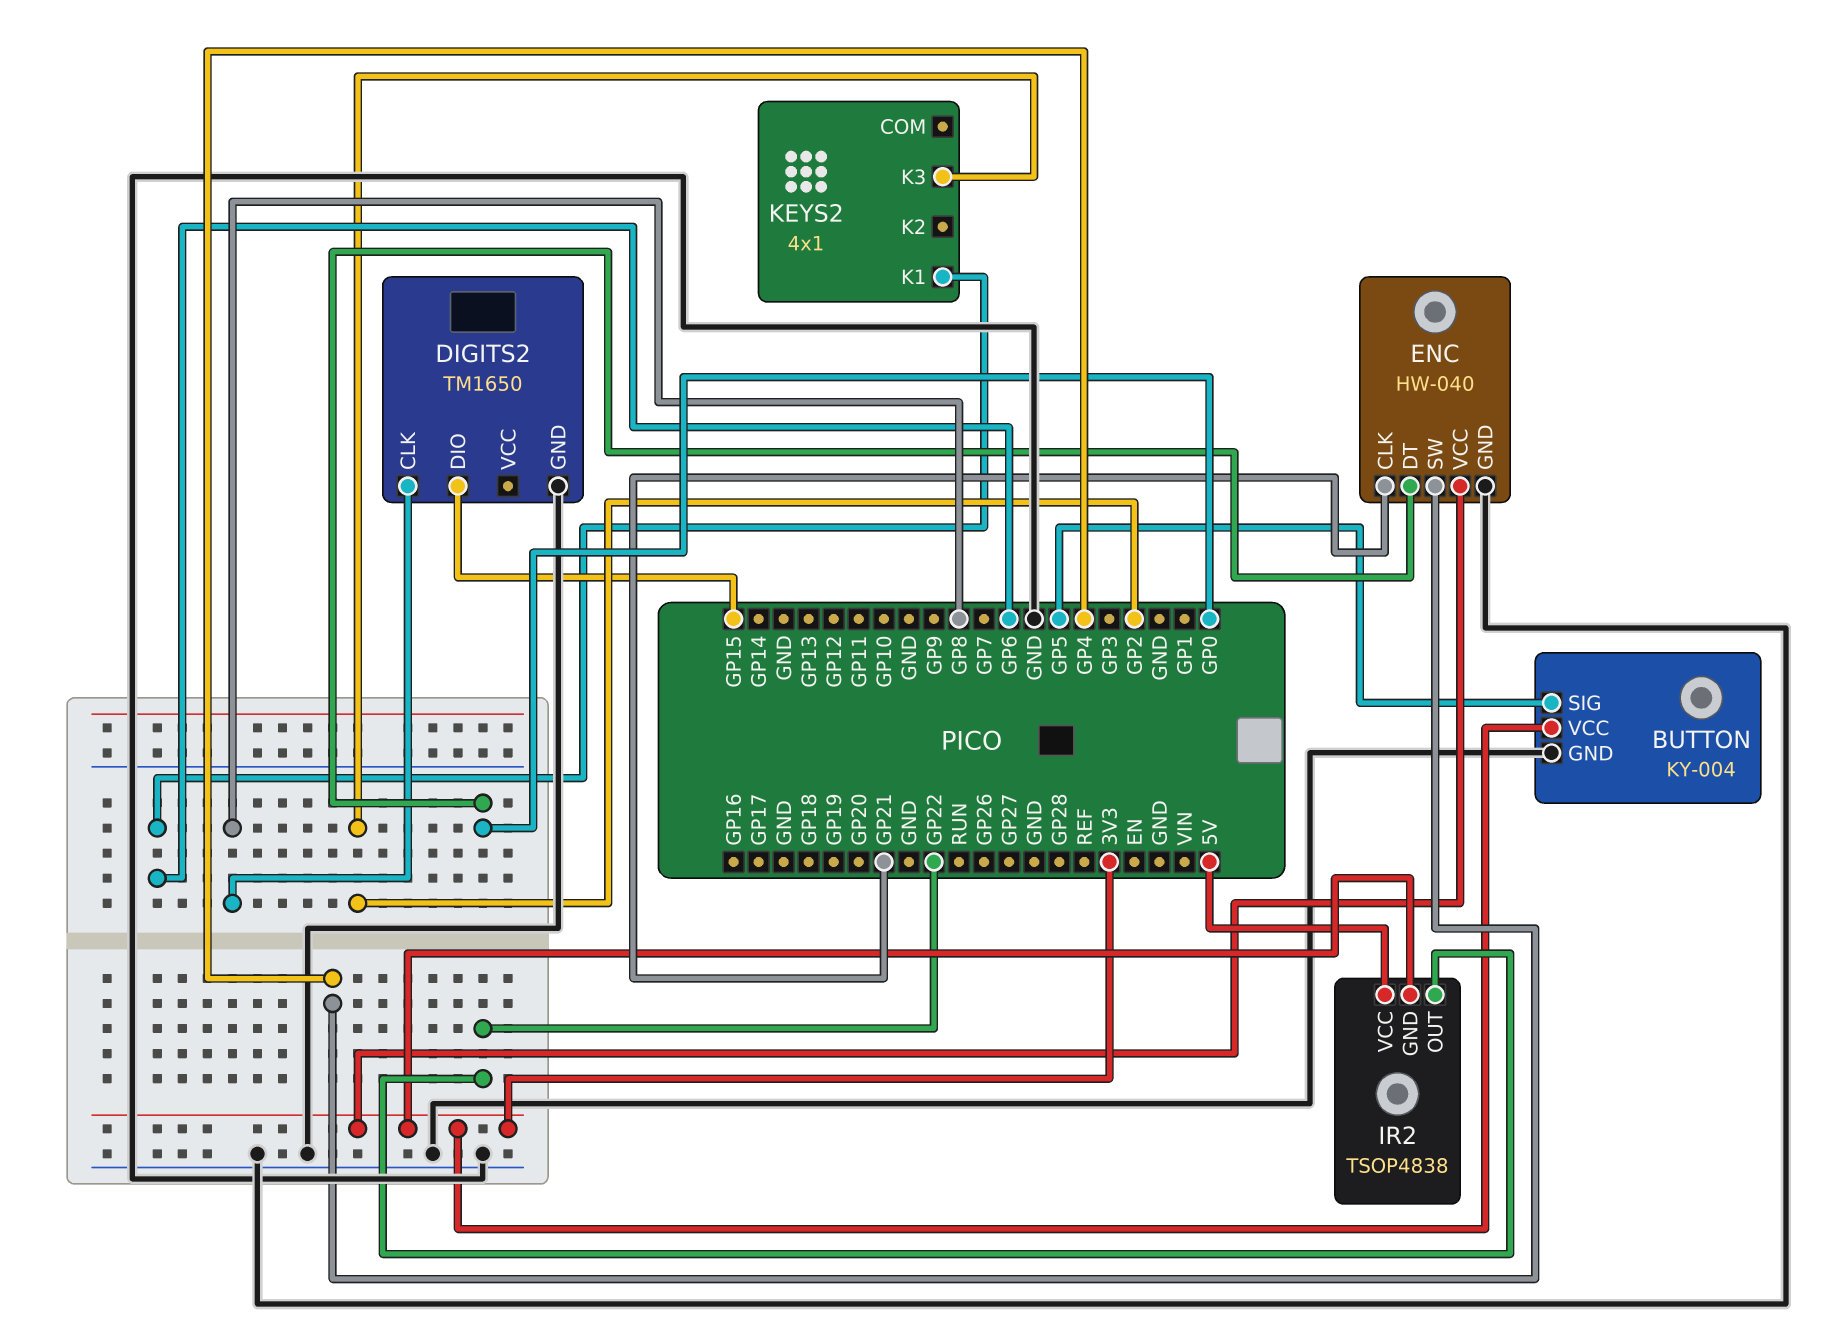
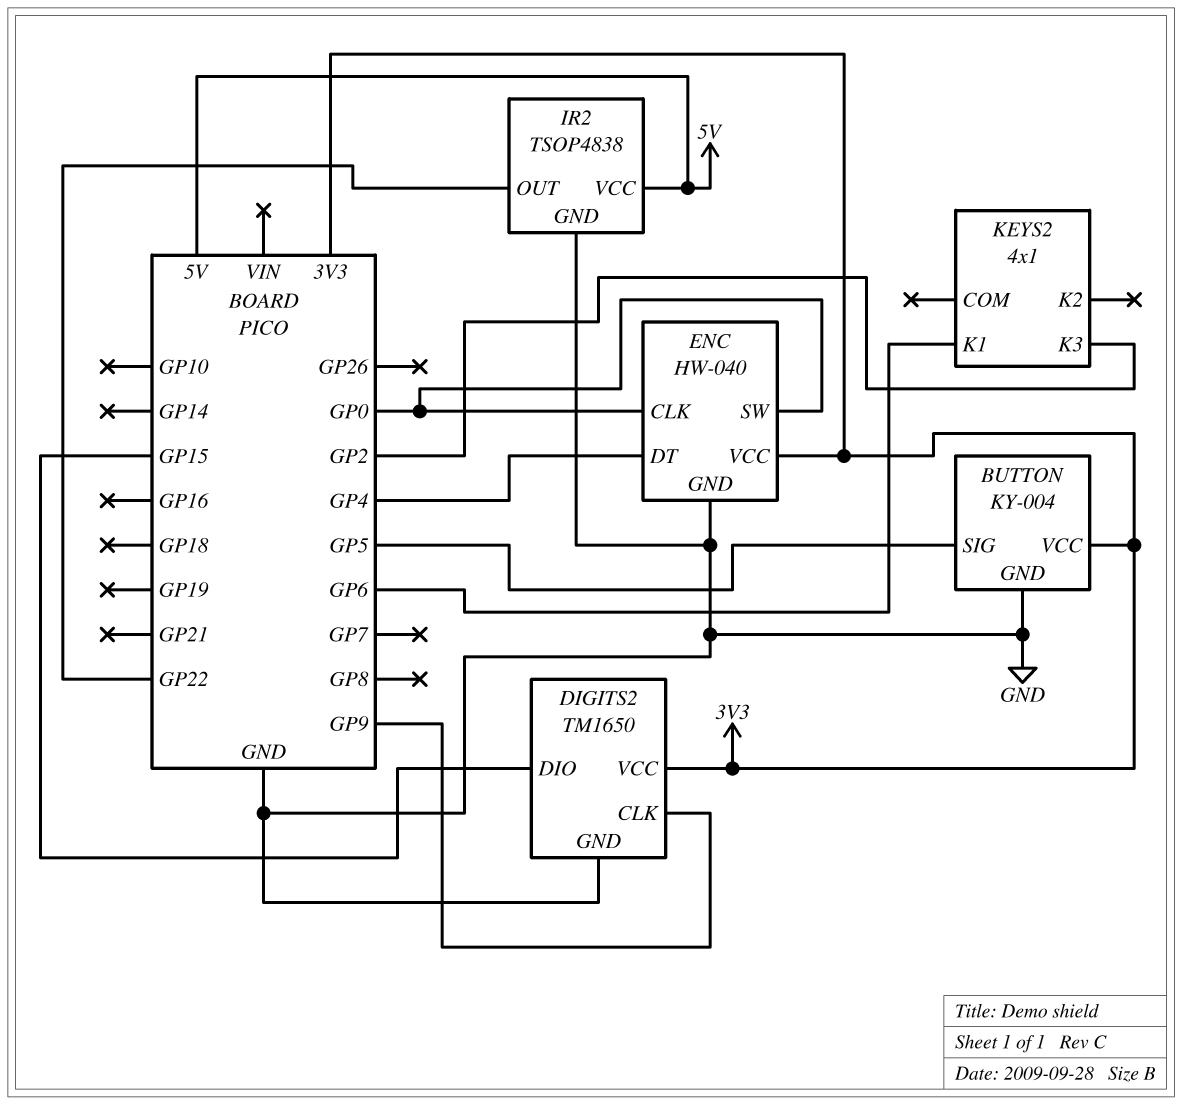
DIGITS2 pin CLK: GP8 -> GP9
DIGITS2 pin VCC: none -> 3V3
ENC pin CLK: GP21 -> GP0
ENC pin DT: GP0 -> GP4
ENC pin SW: GP4 -> GP0
IR2 pin GND: 3V3 -> GND

